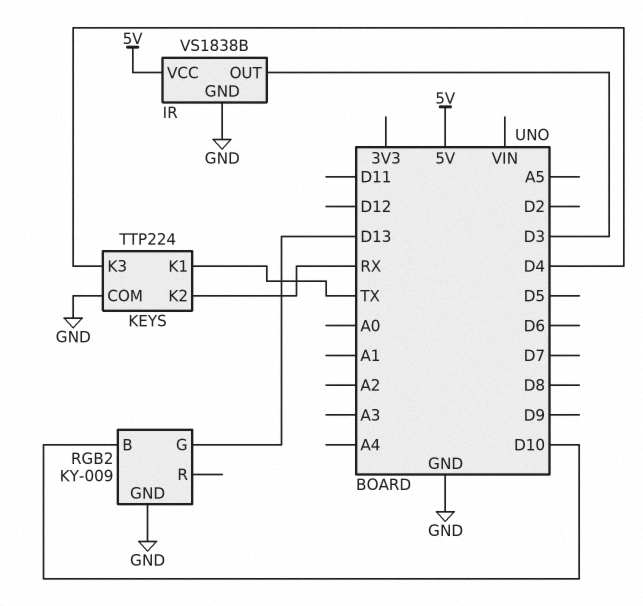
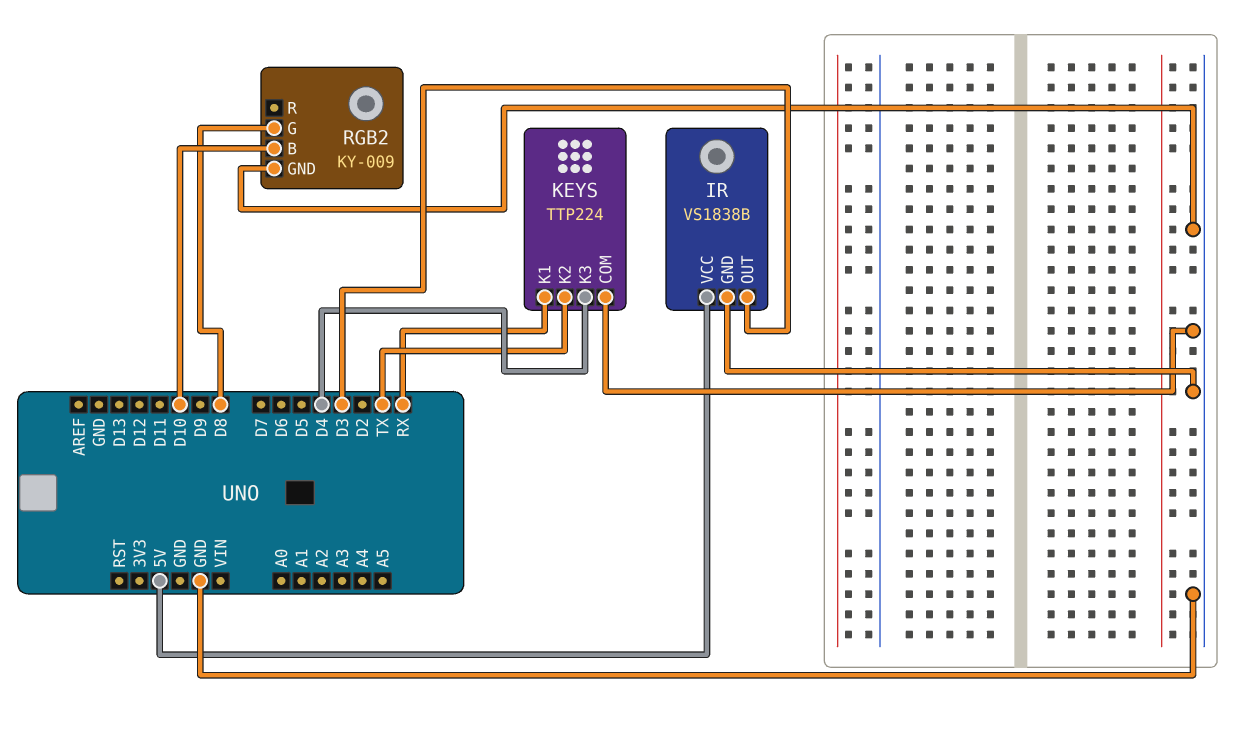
KEYS pin K1: TX -> RX
KEYS pin K2: RX -> TX
RGB2 pin G: D13 -> D8

